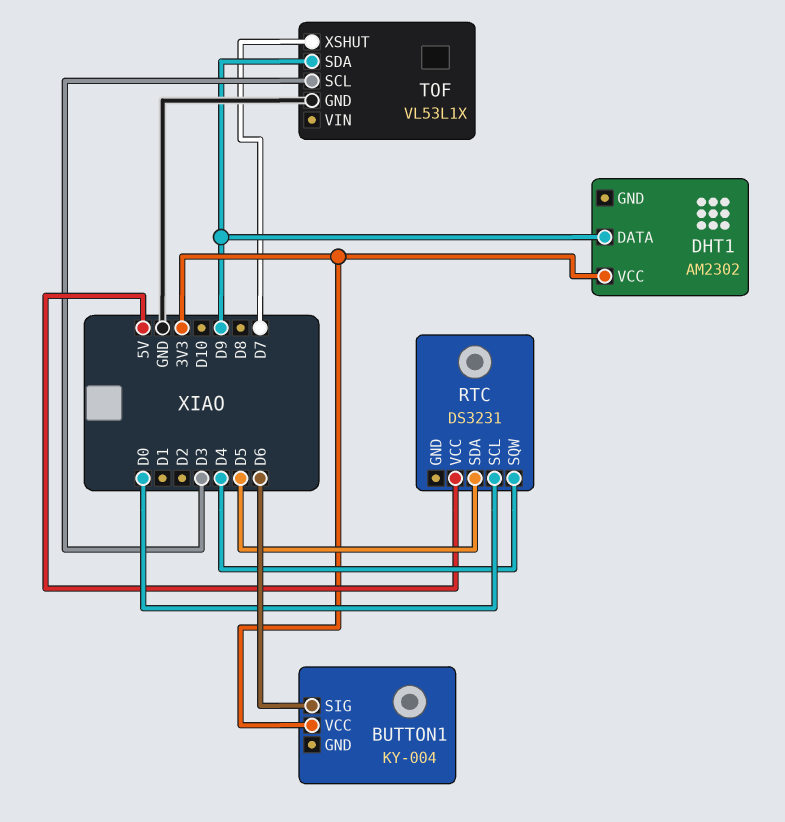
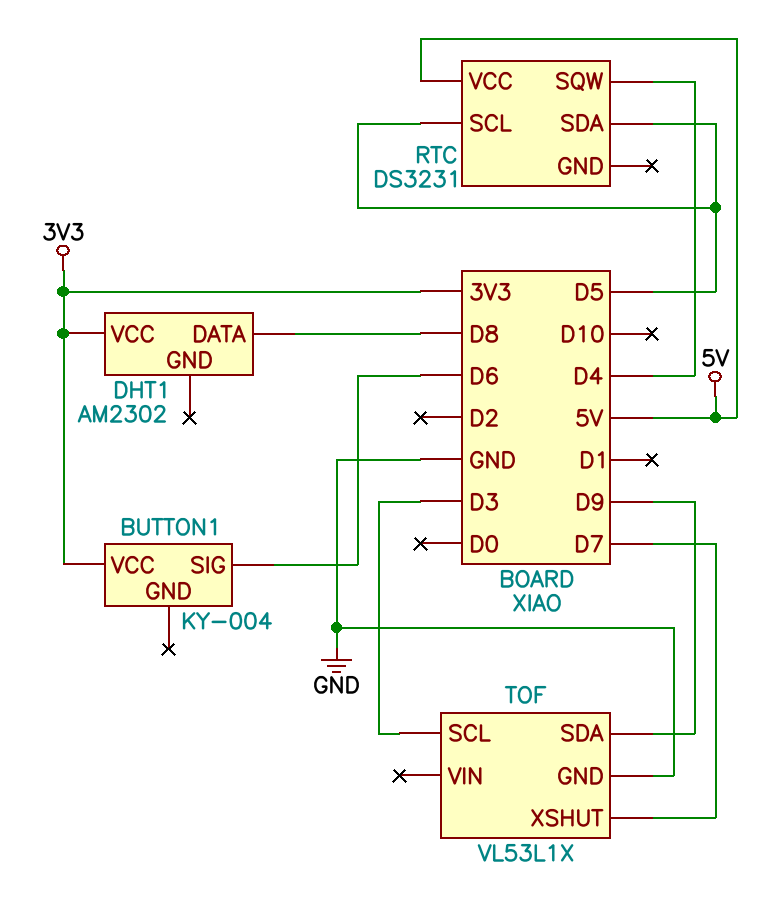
DHT1 pin DATA: D9 -> D8
RTC pin SCL: D0 -> D5

